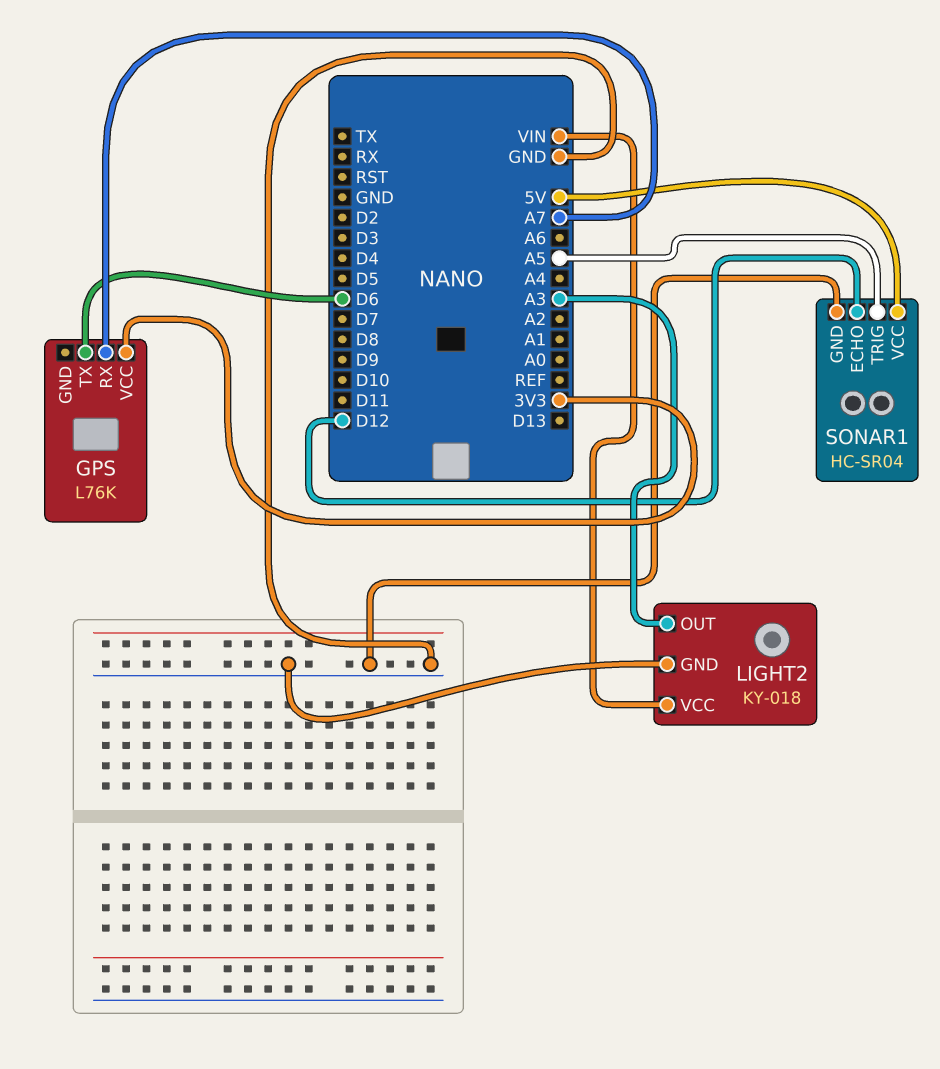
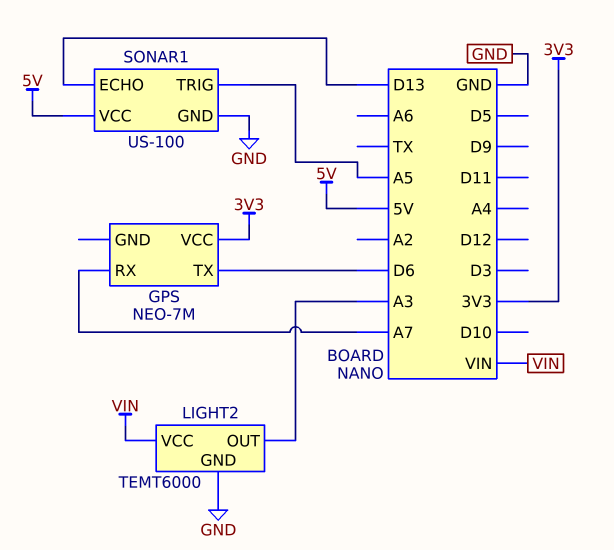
GPS: L76K -> NEO-7M
LIGHT2: KY-018 -> TEMT6000
SONAR1: HC-SR04 -> US-100
SONAR1 pin ECHO: D12 -> D13

